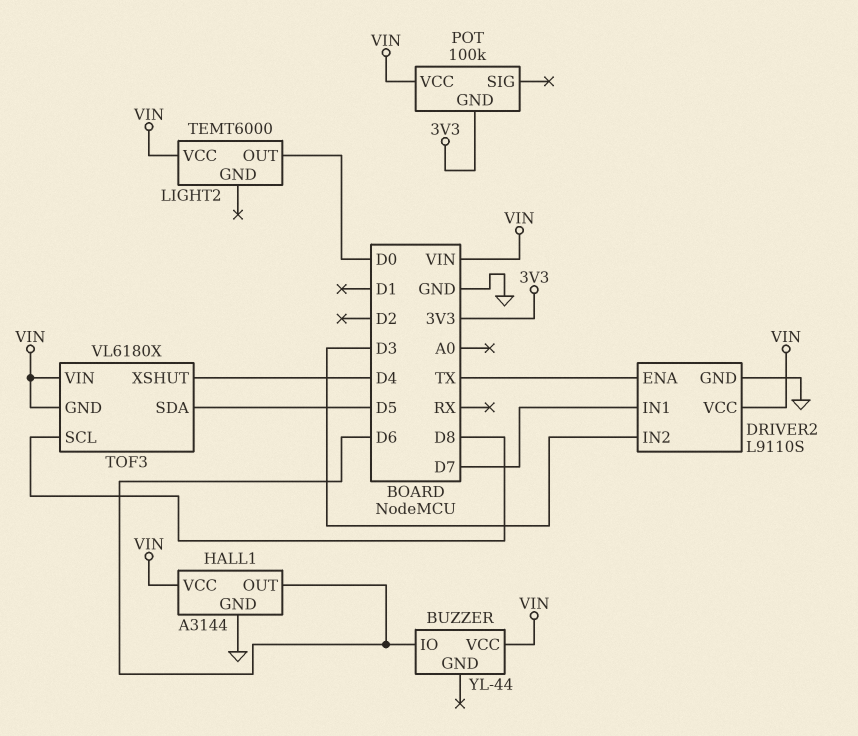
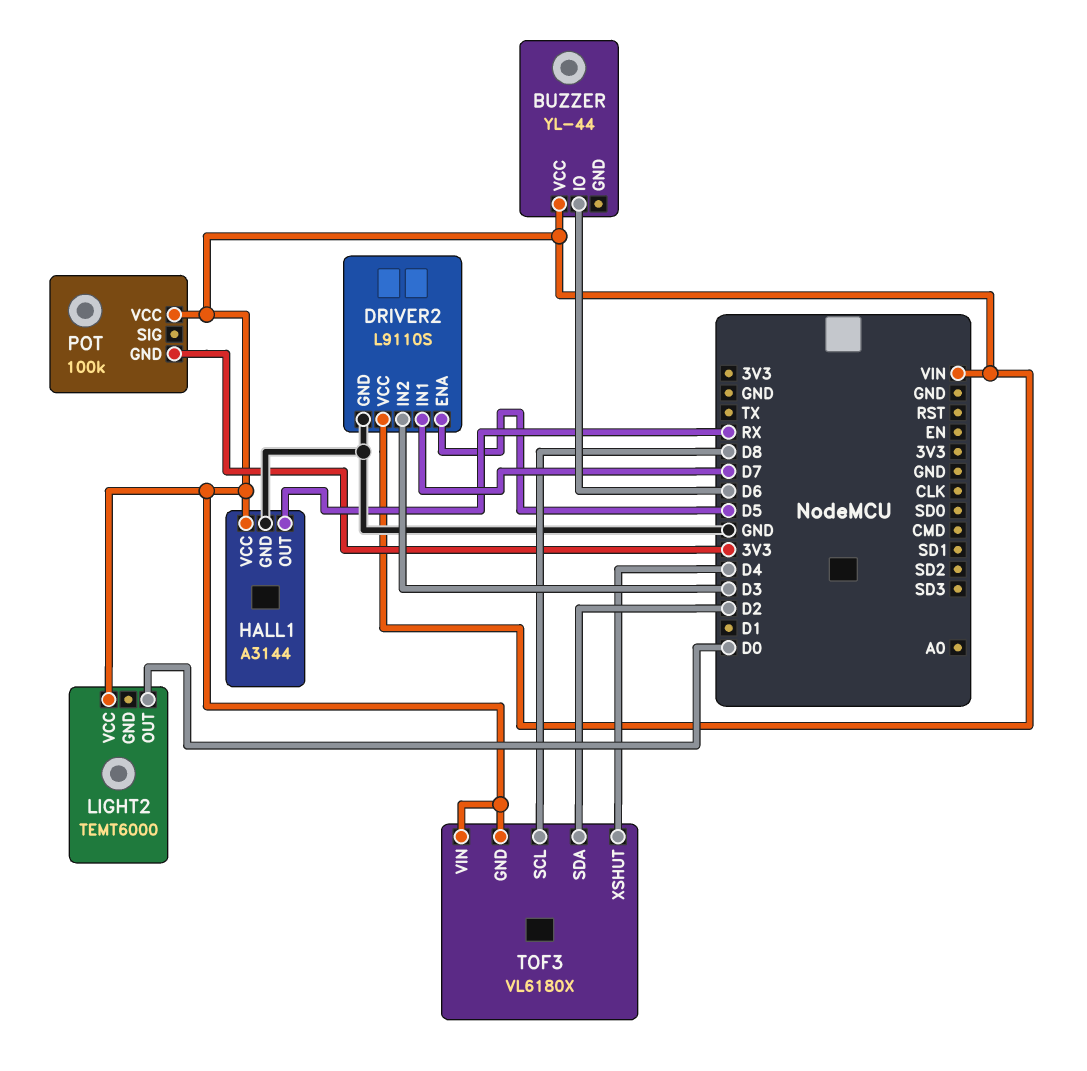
DRIVER2 pin ENA: TX -> D5
HALL1 pin OUT: D6 -> RX
TOF3 pin SDA: D5 -> D2

